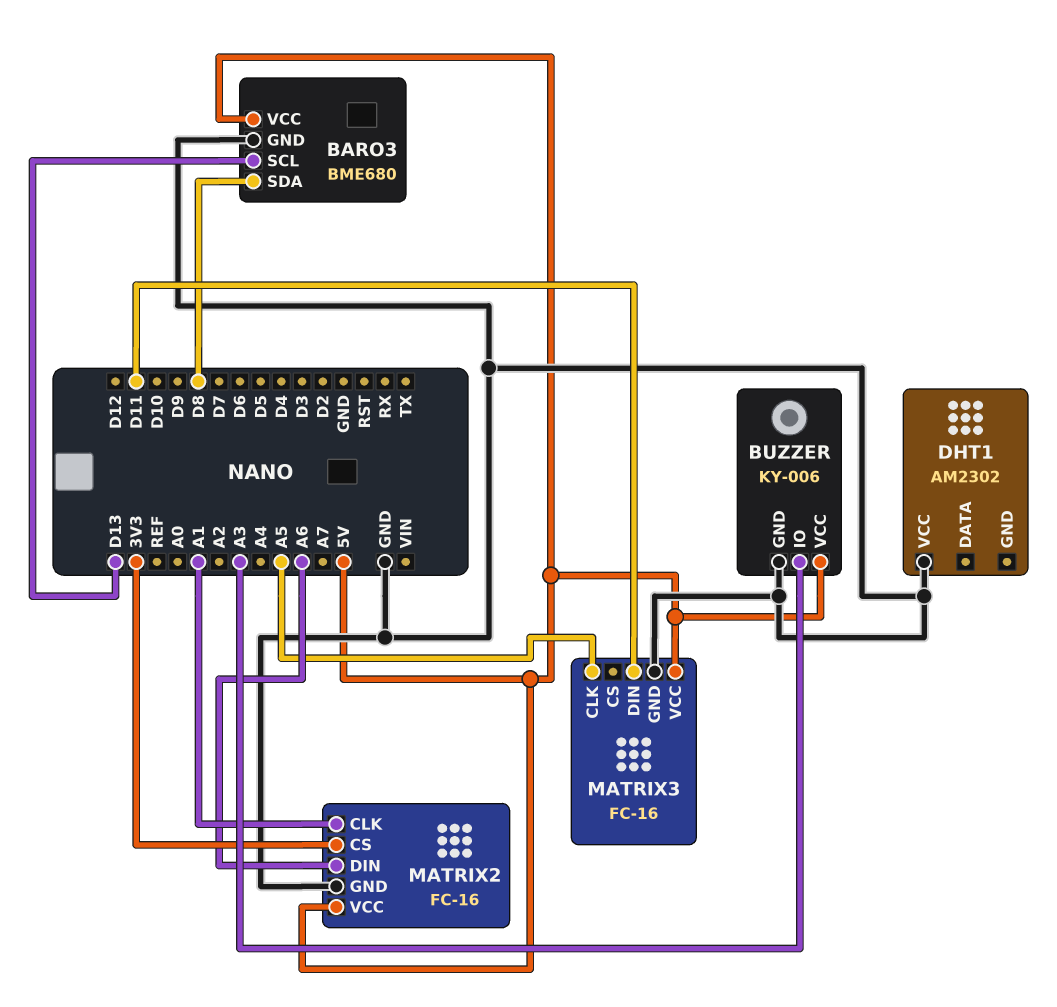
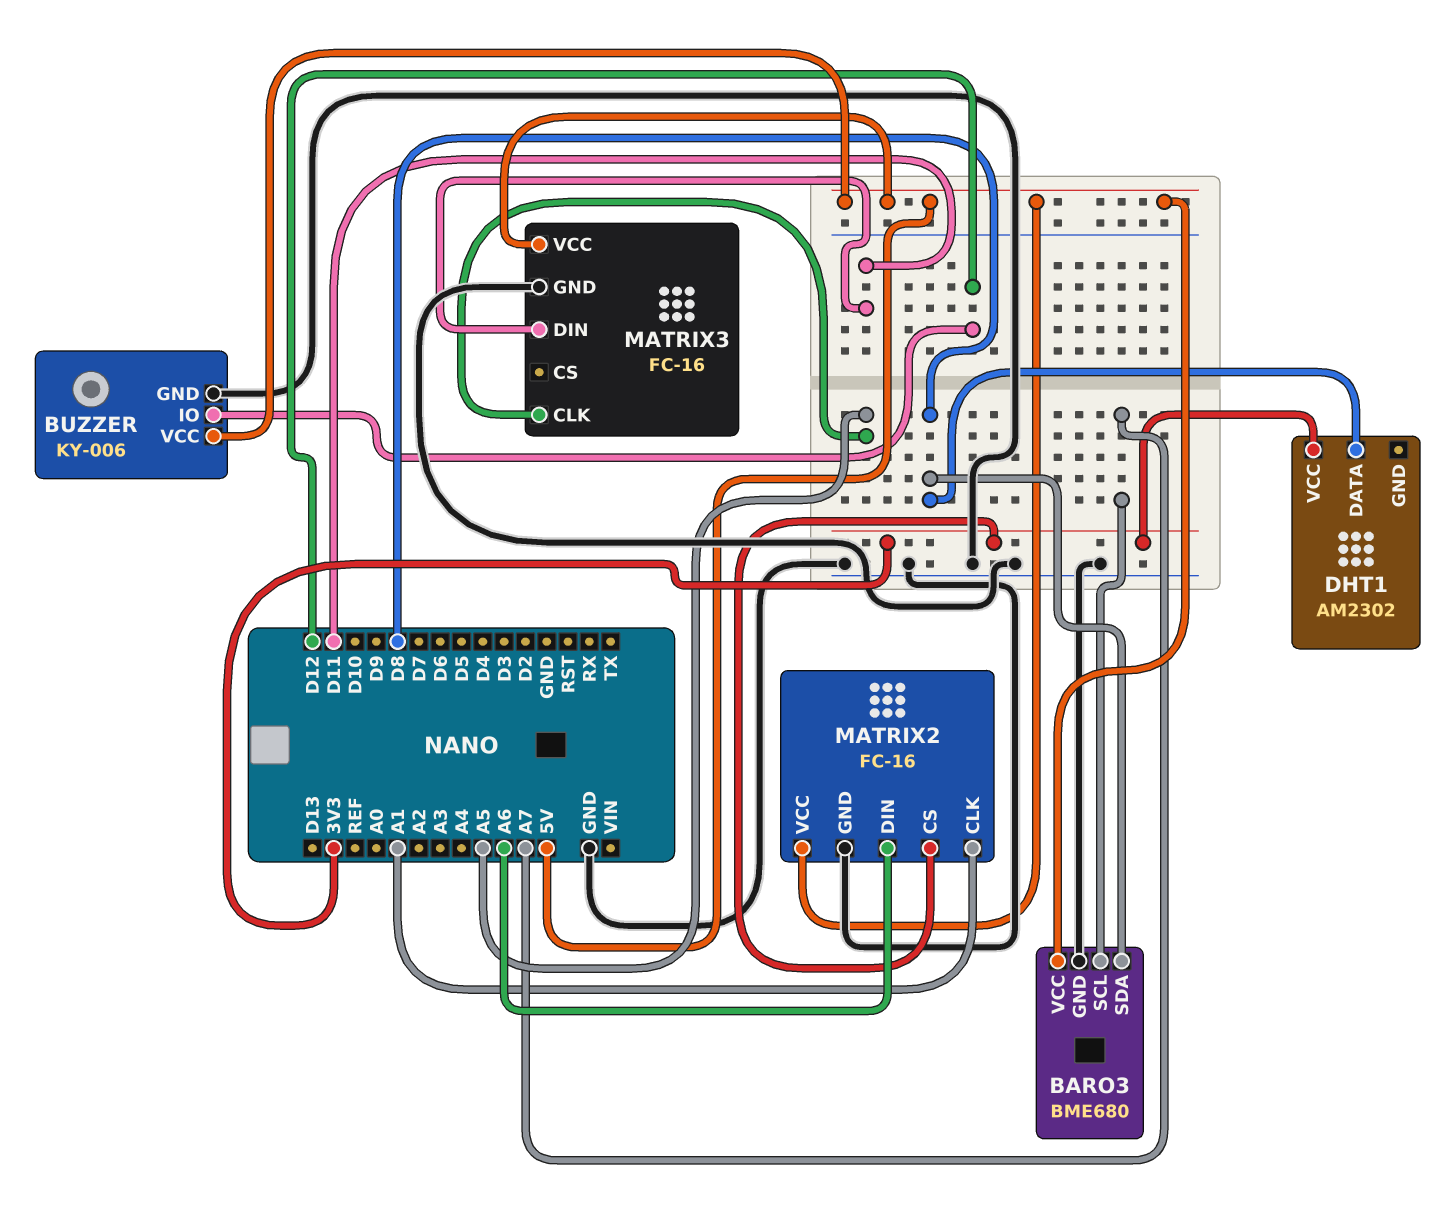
BARO3 pin SCL: D13 -> A7
BUZZER pin IO: A3 -> D12
DHT1 pin DATA: none -> D8
DHT1 pin VCC: GND -> 3V3

